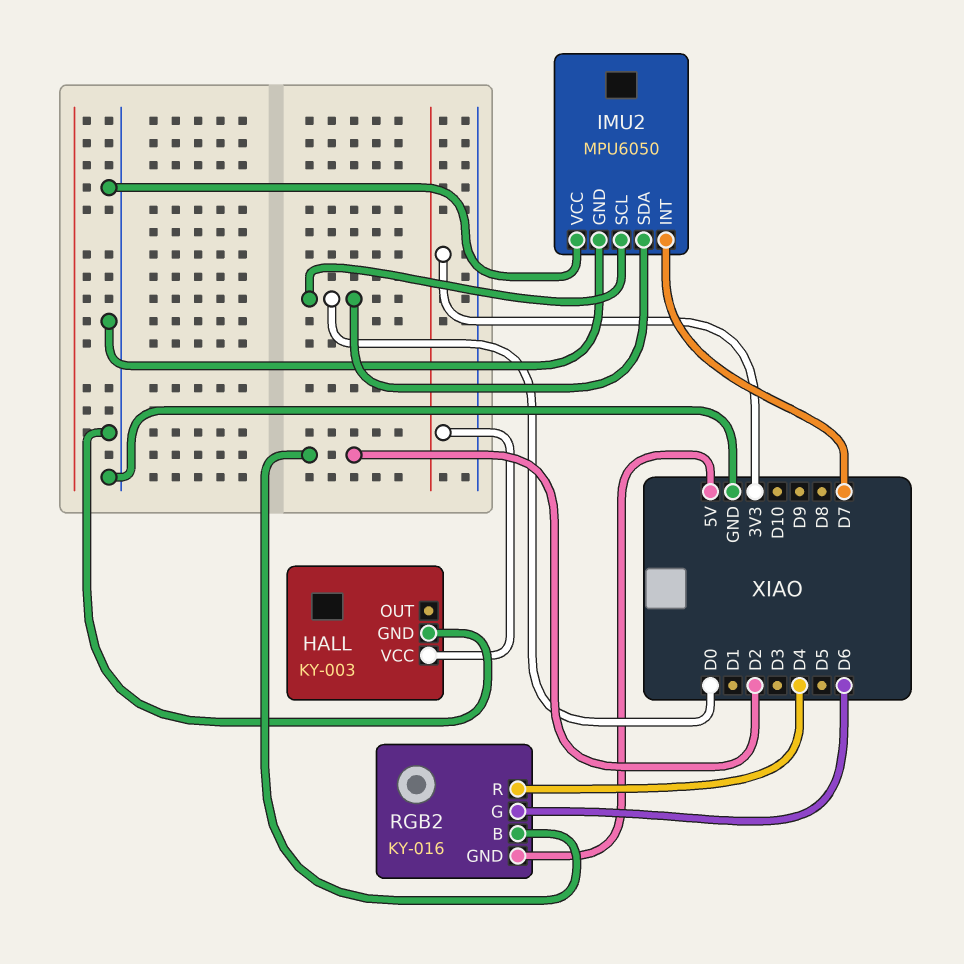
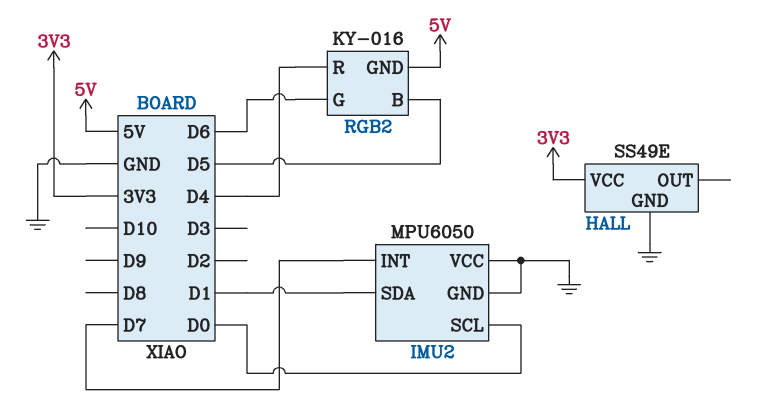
HALL: KY-003 -> SS49E
IMU2 pin SDA: D0 -> D1
RGB2 pin B: D2 -> D5

